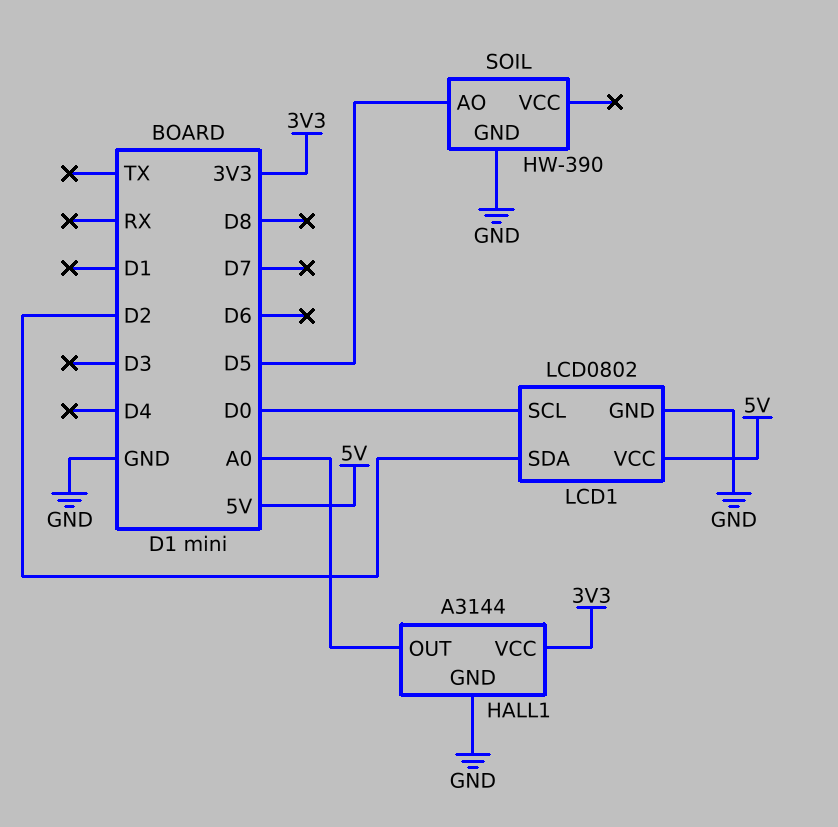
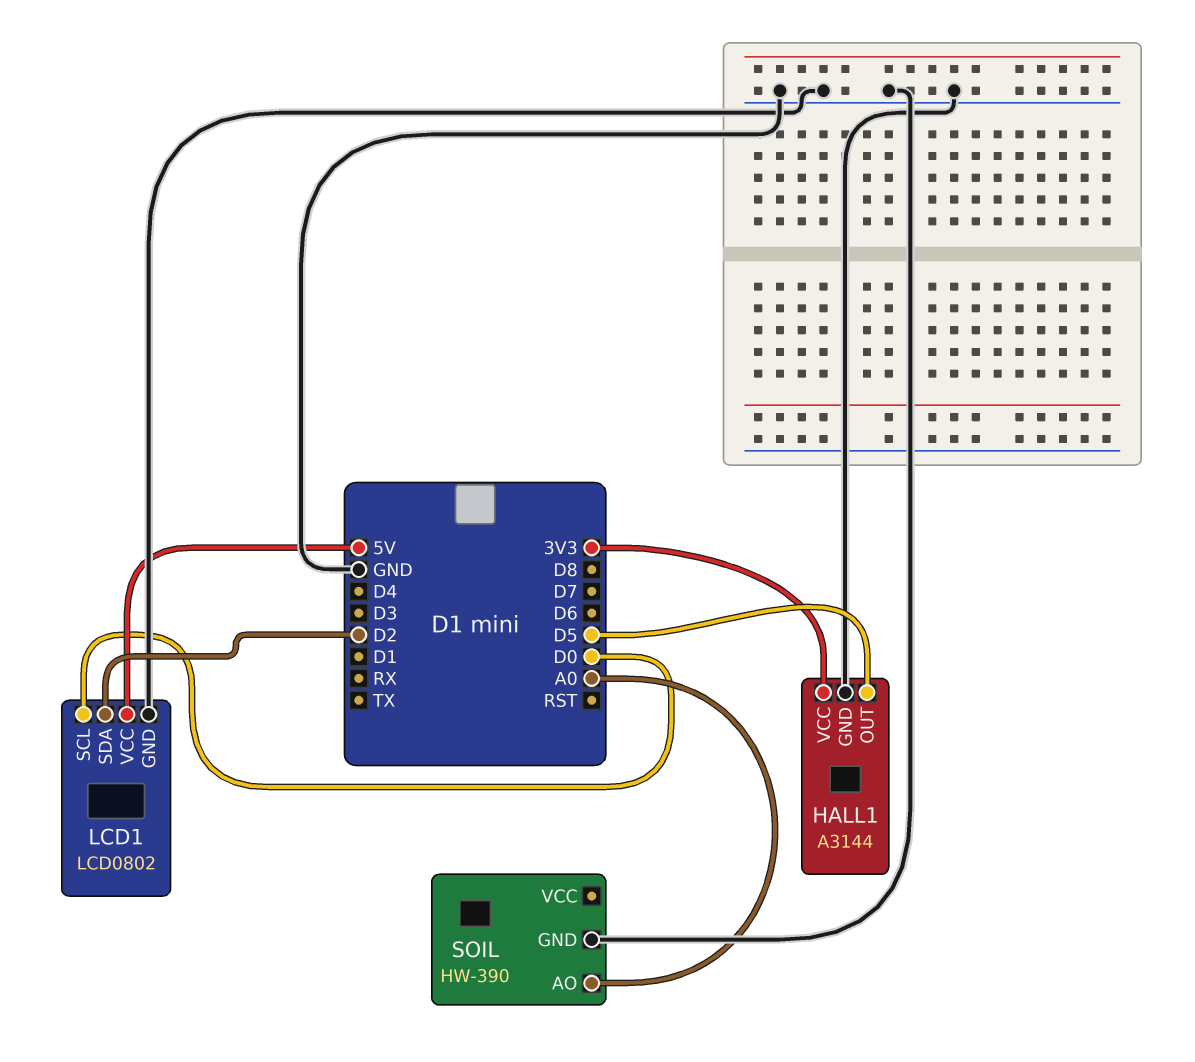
HALL1 pin OUT: A0 -> D5
SOIL pin AO: D5 -> A0

